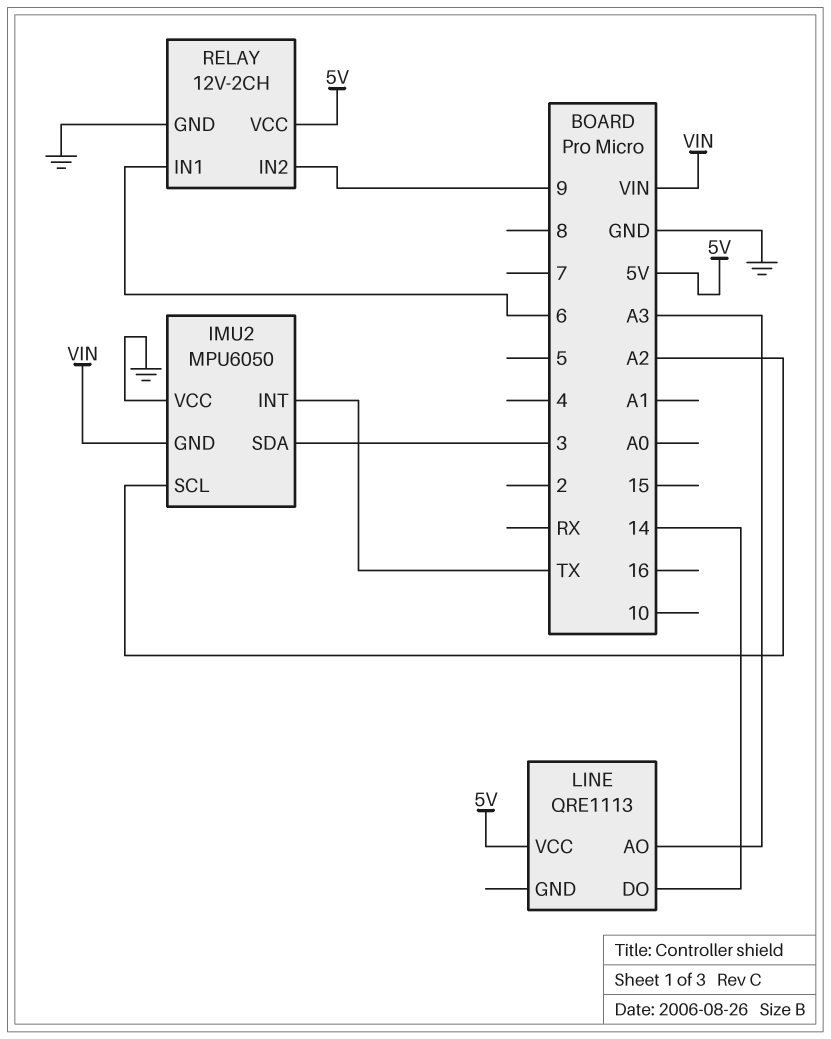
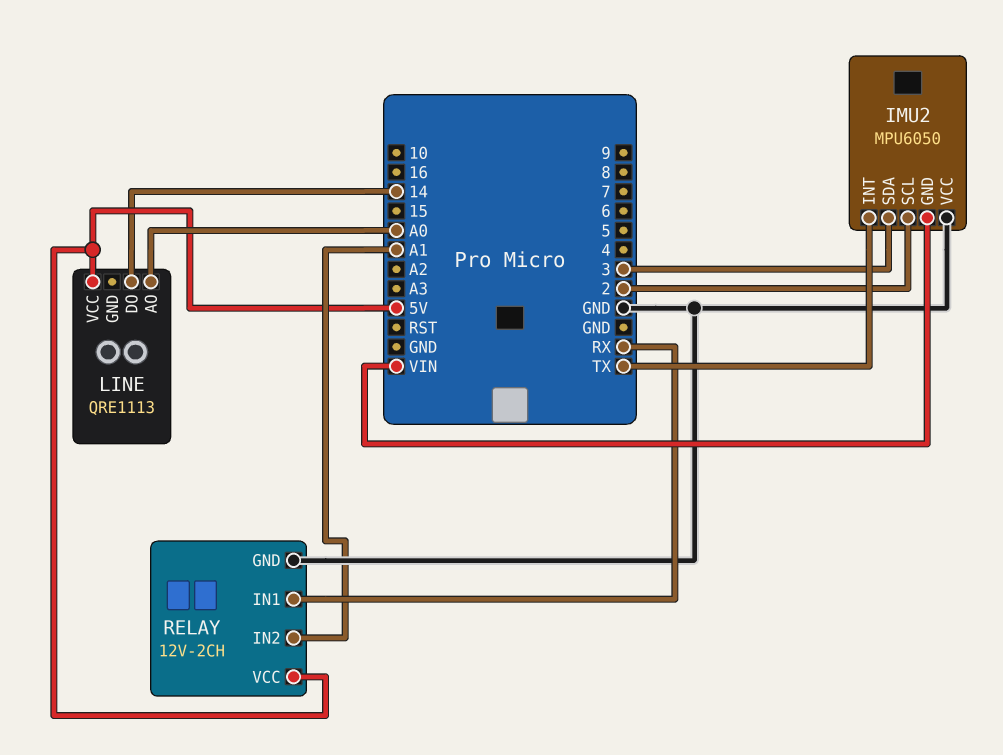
IMU2 pin SCL: A2 -> 2
LINE pin AO: A3 -> A0
RELAY pin IN1: 6 -> RX
RELAY pin IN2: 9 -> A1

